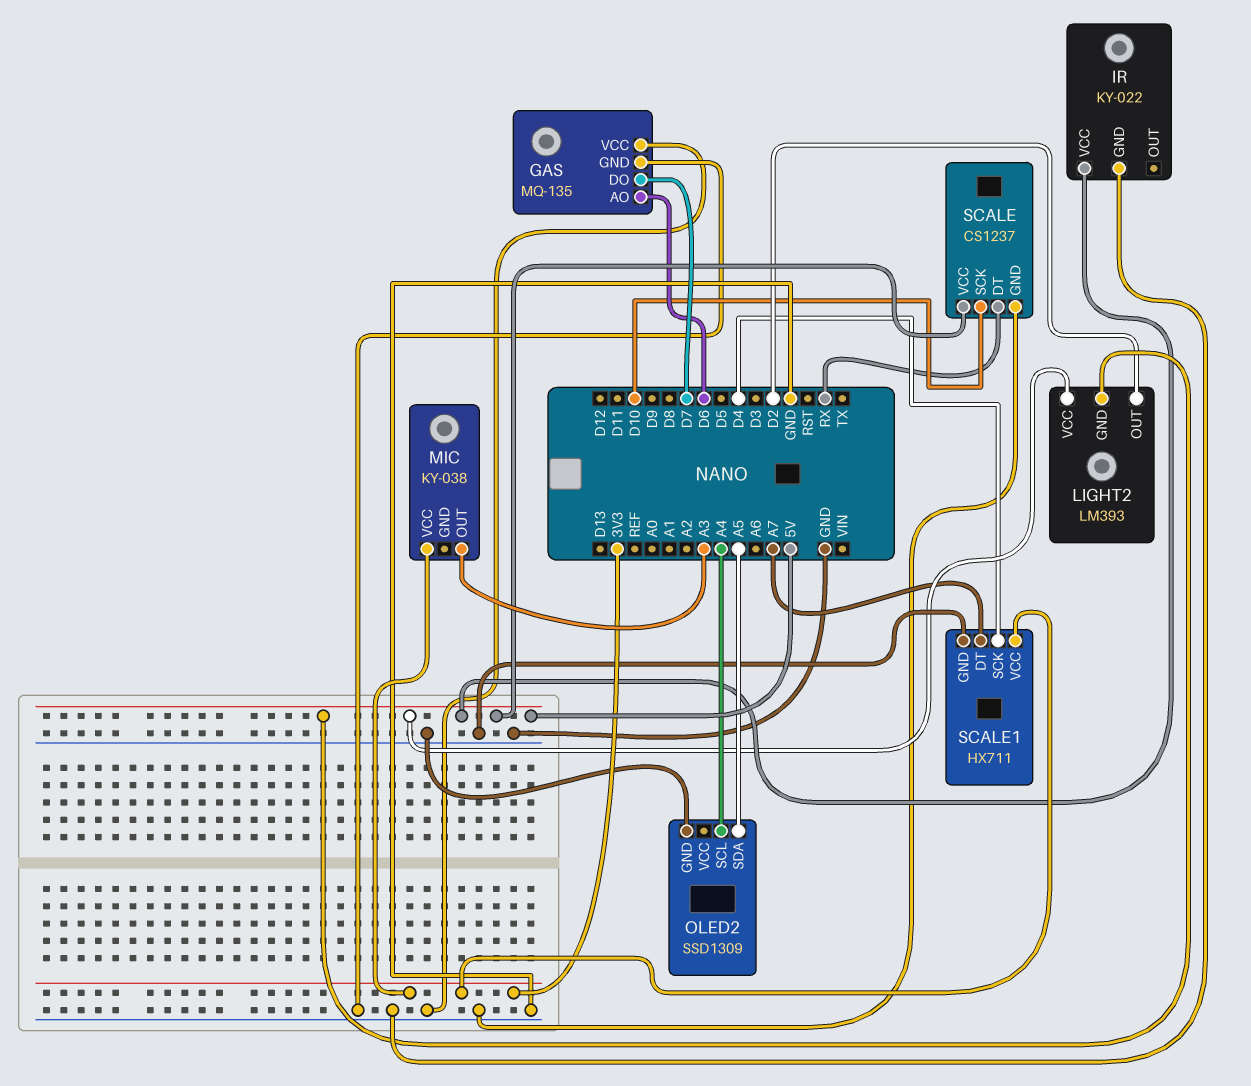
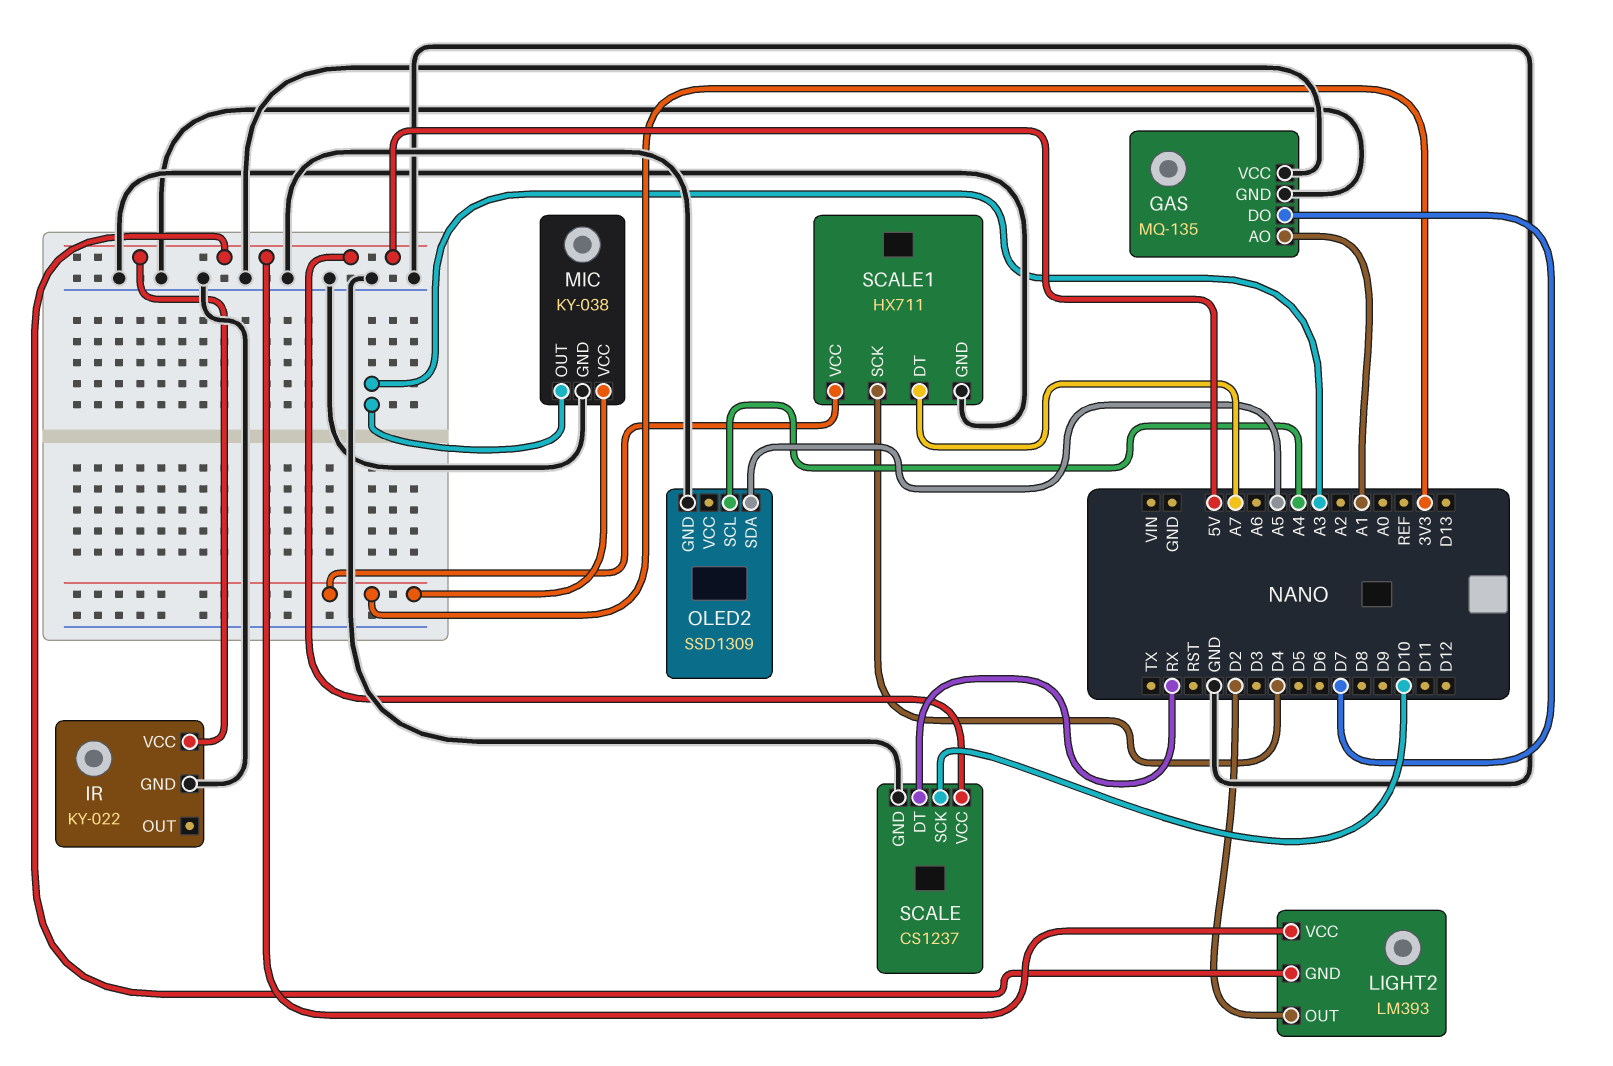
GAS pin AO: D6 -> A1
MIC pin GND: none -> GND

